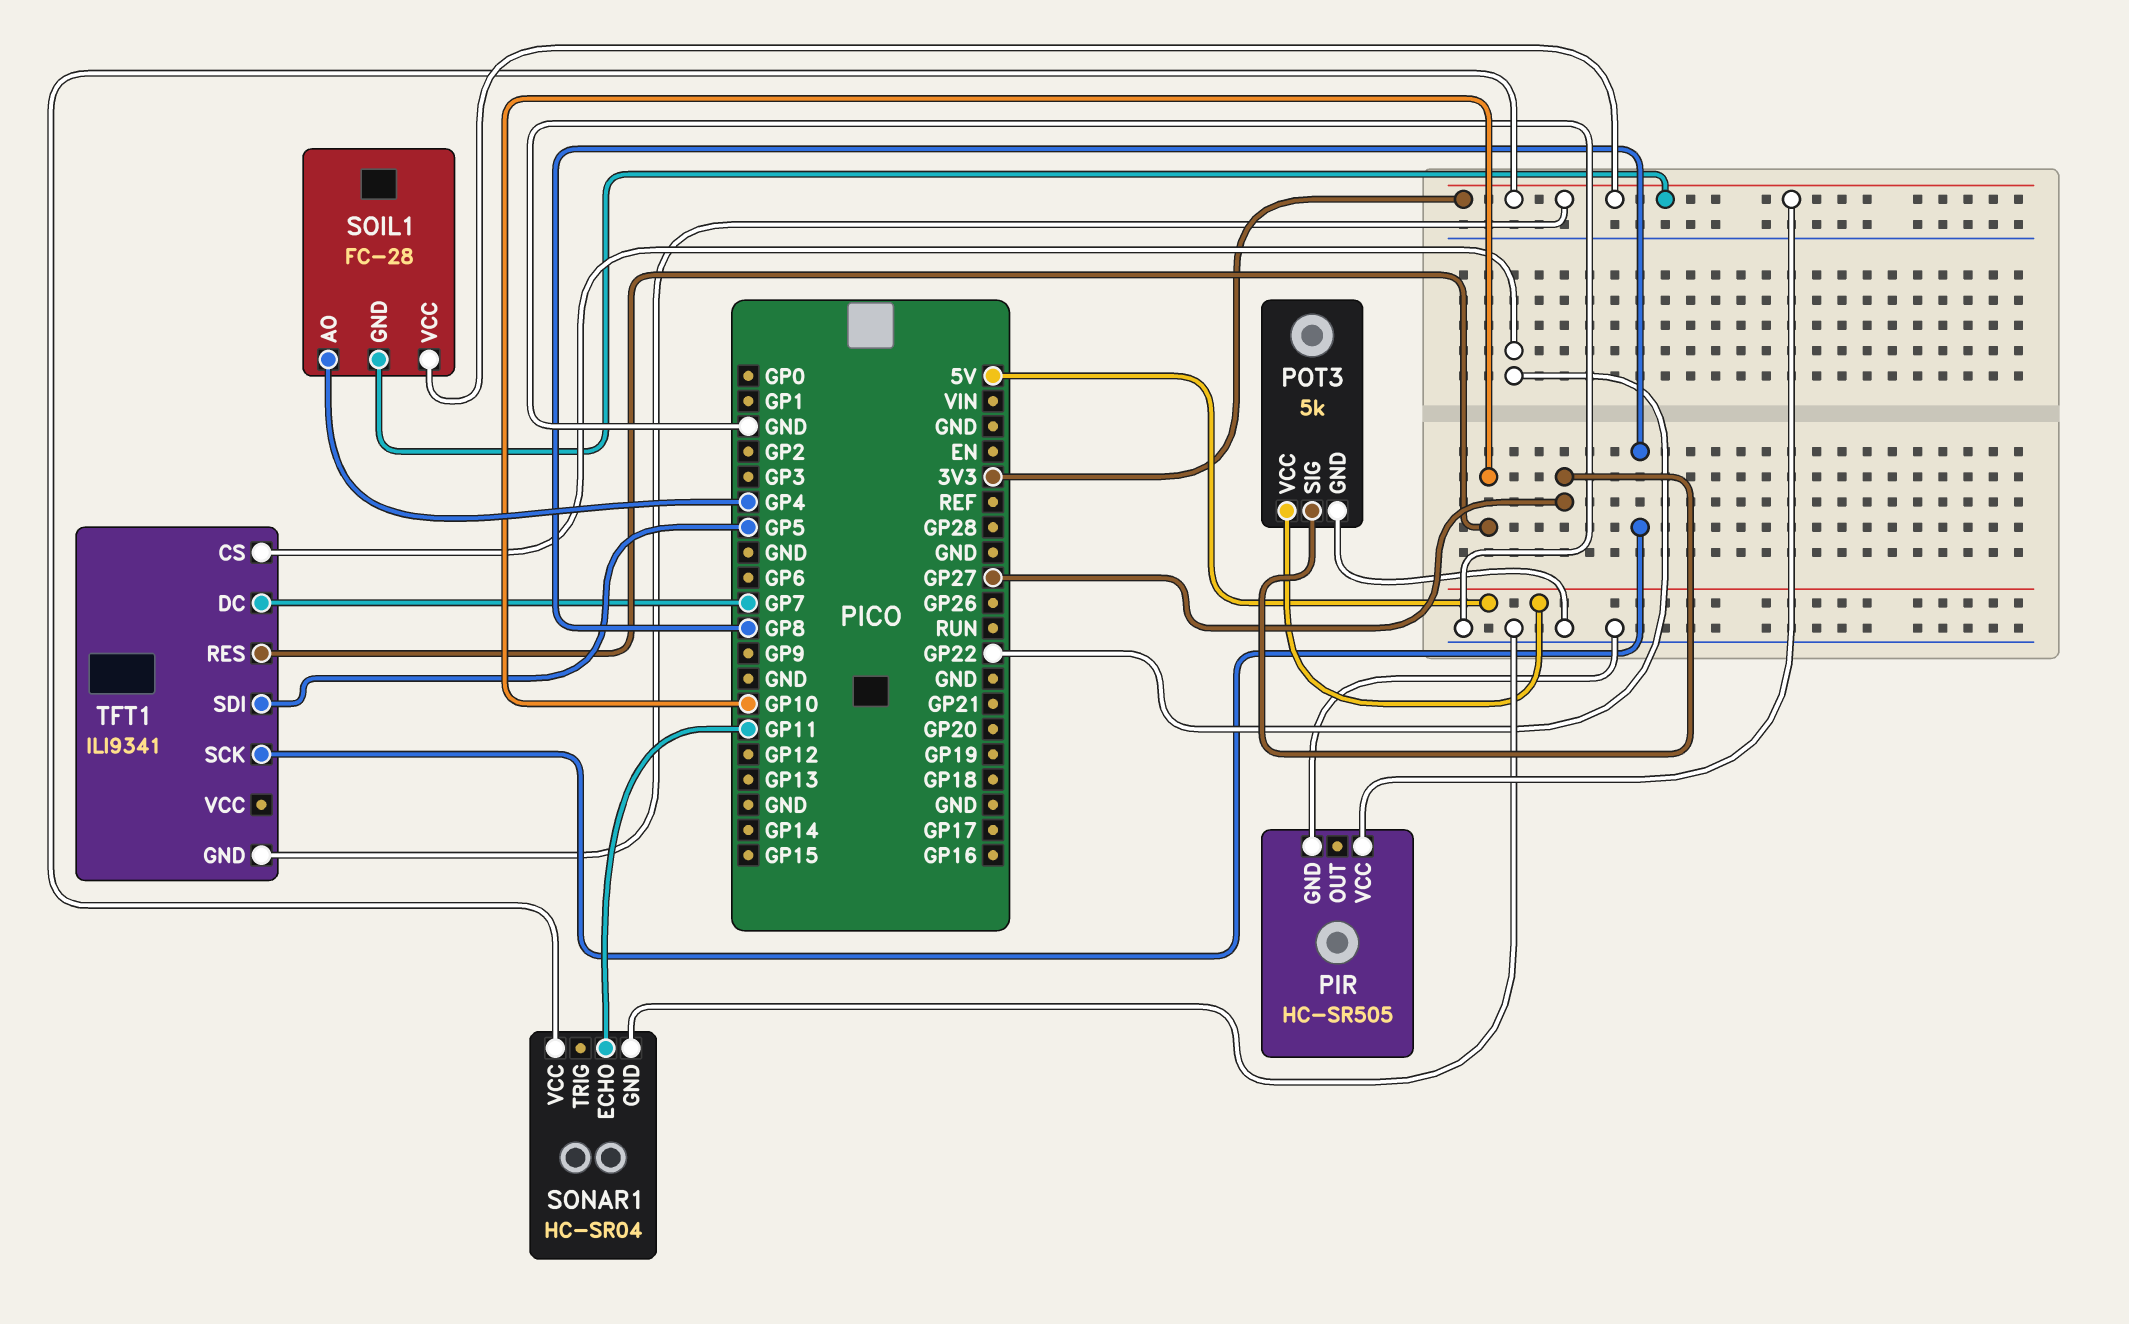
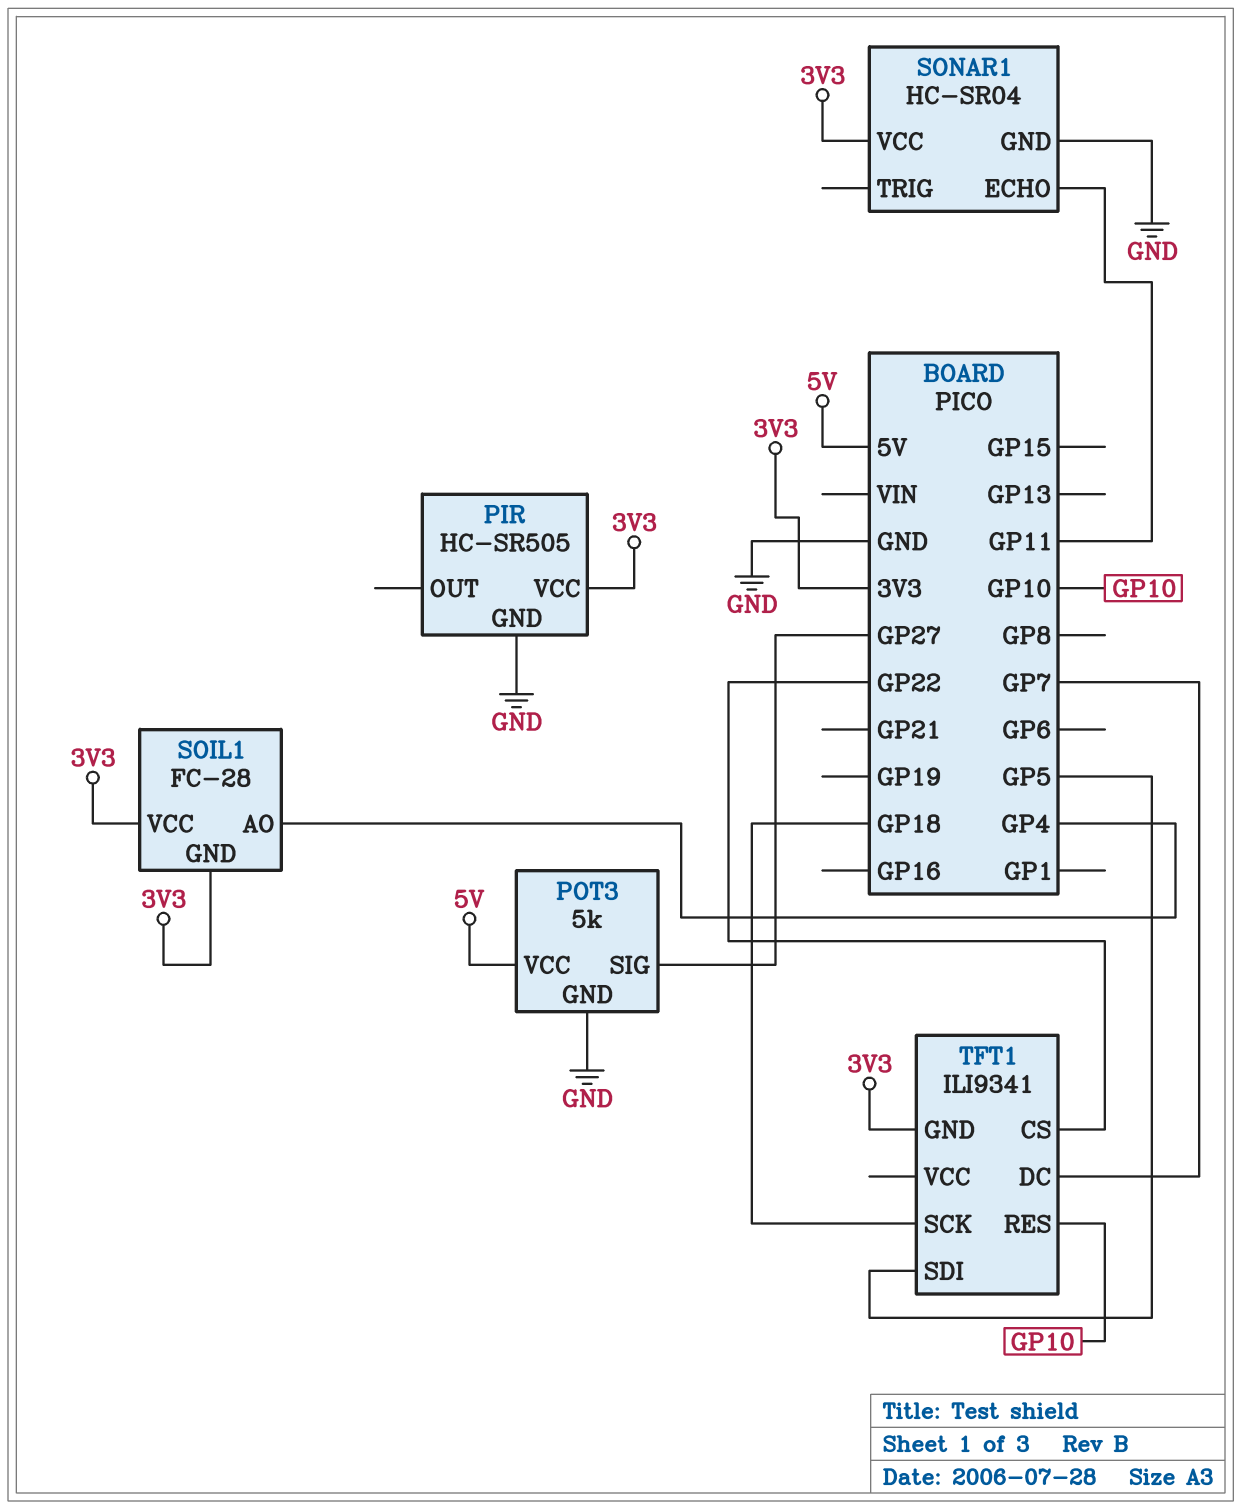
TFT1 pin SCK: GP8 -> GP18

